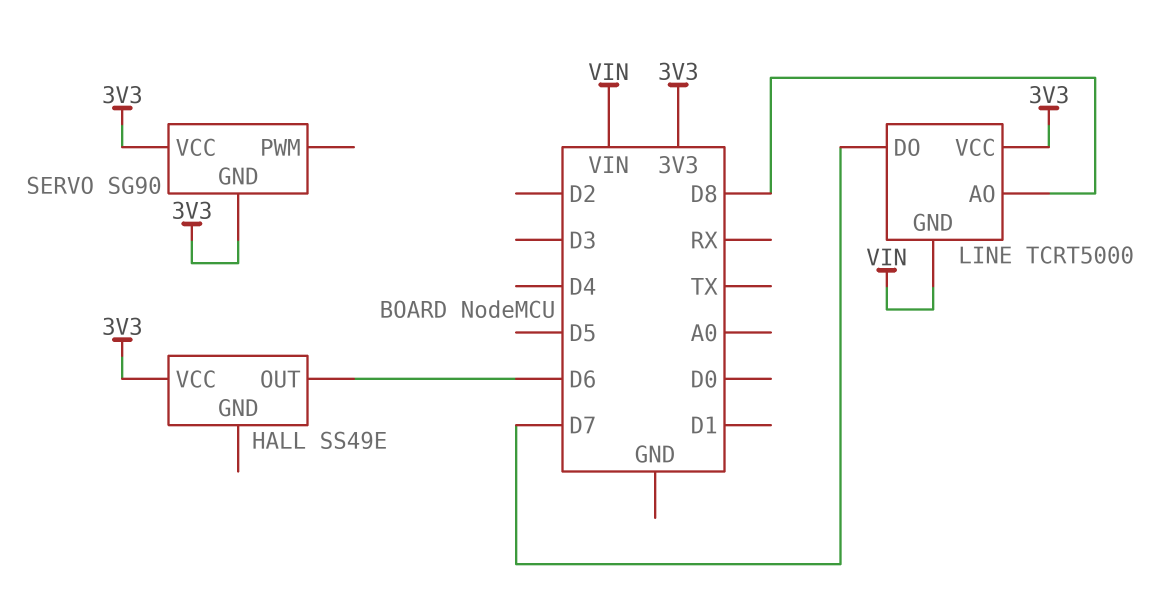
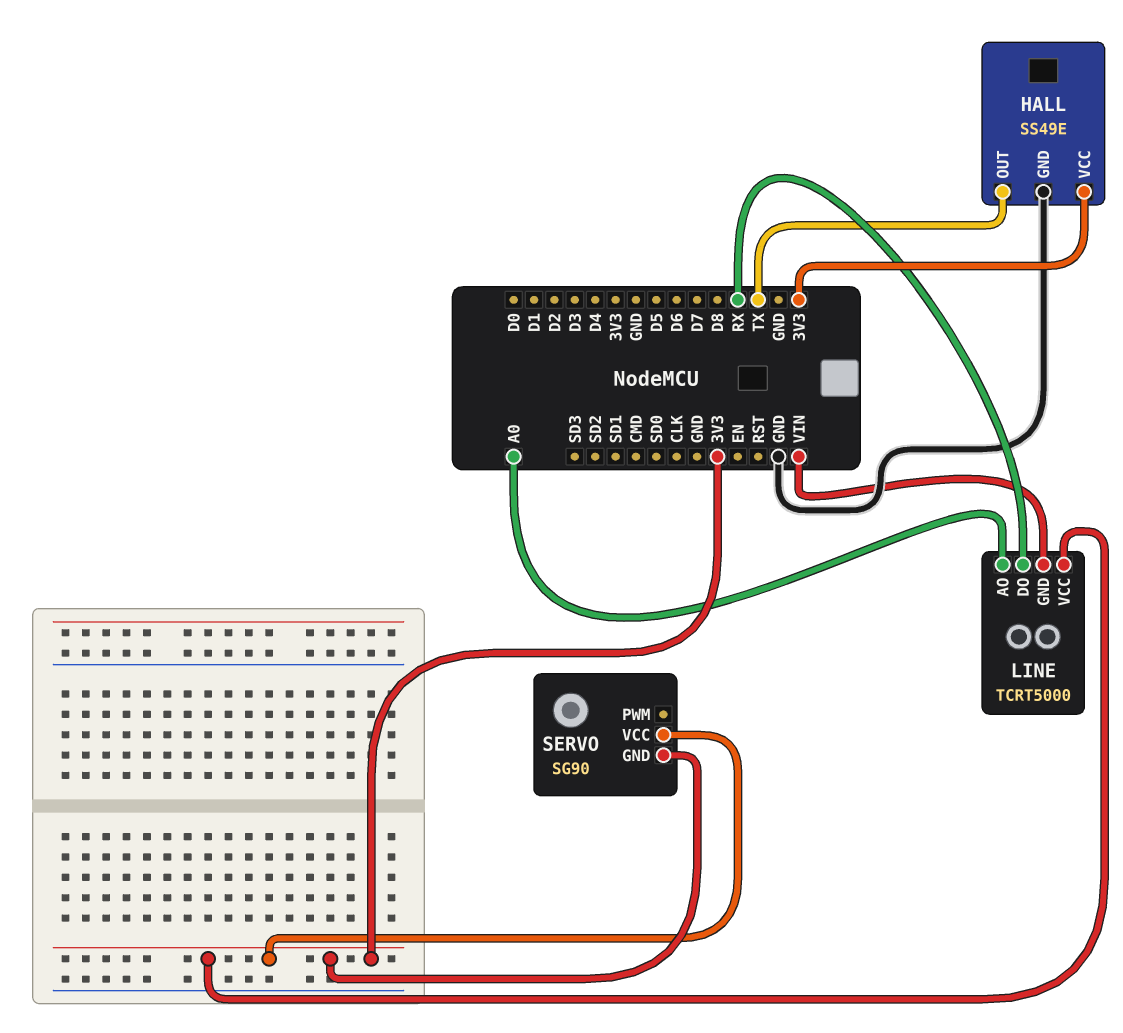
HALL pin GND: none -> GND
HALL pin OUT: D6 -> TX
LINE pin AO: D8 -> A0
LINE pin DO: D7 -> RX

